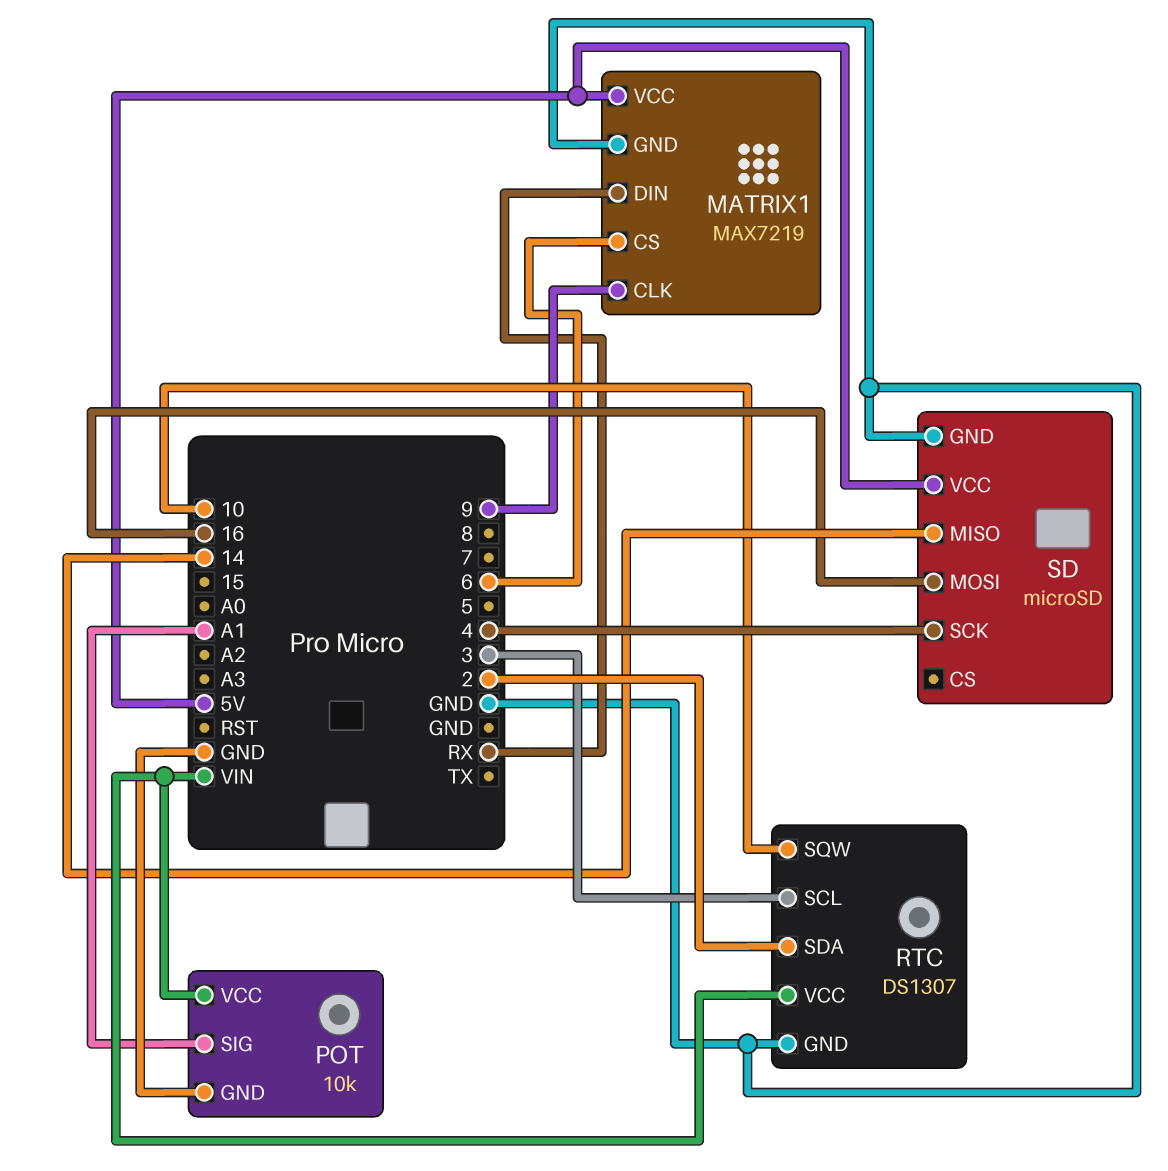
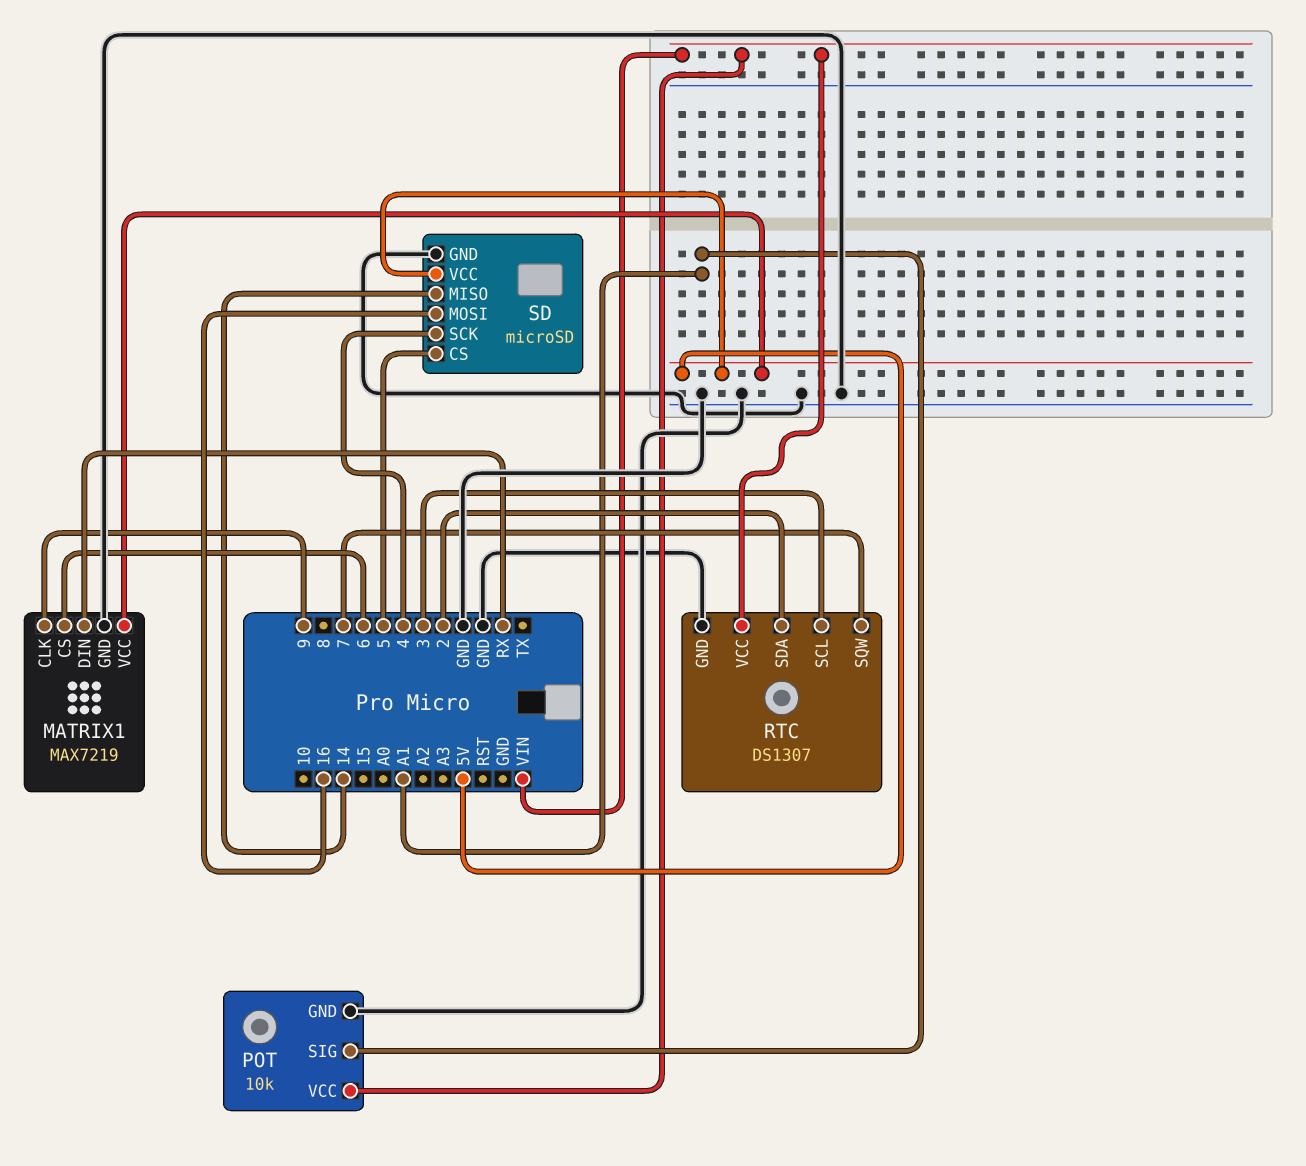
RTC pin SQW: 10 -> 7
SD pin CS: none -> 5

